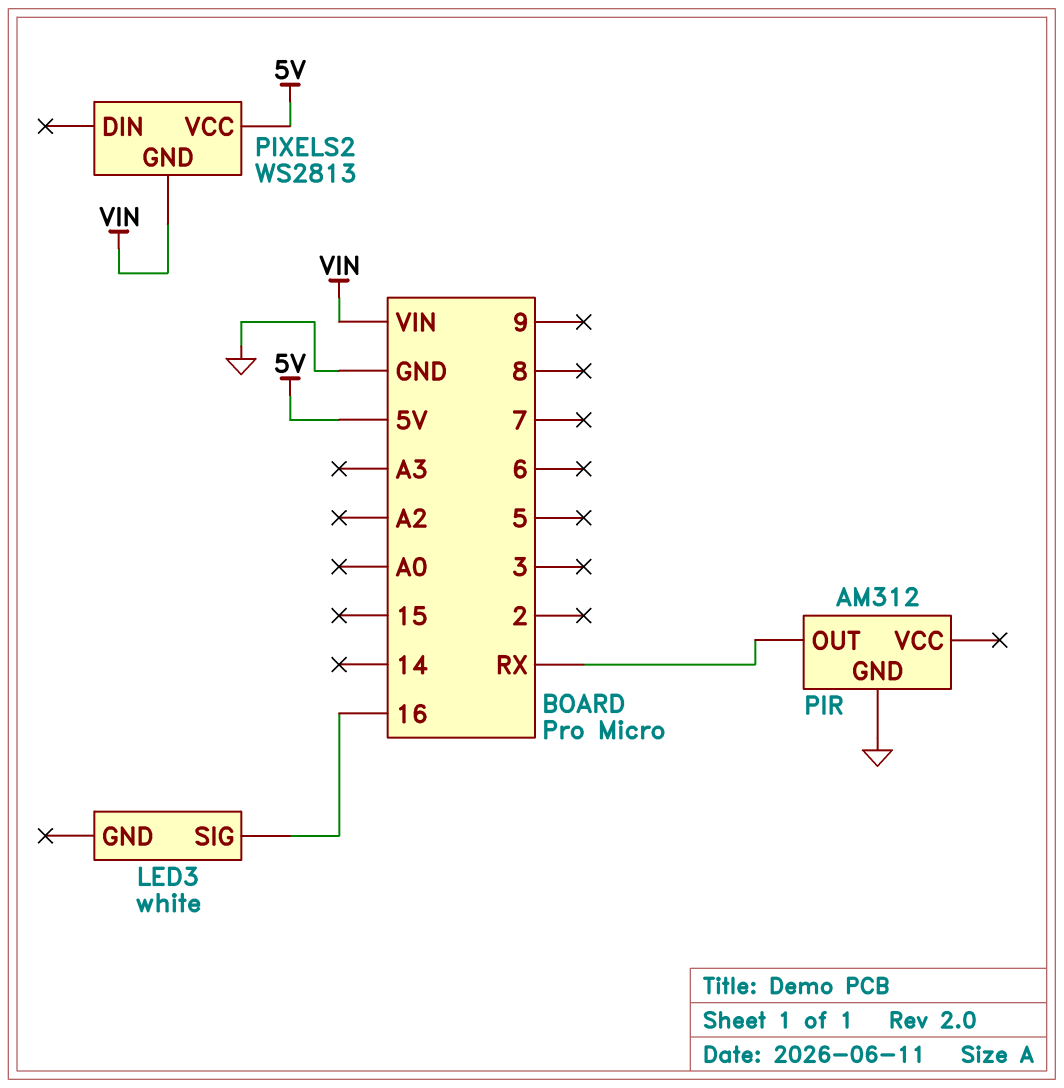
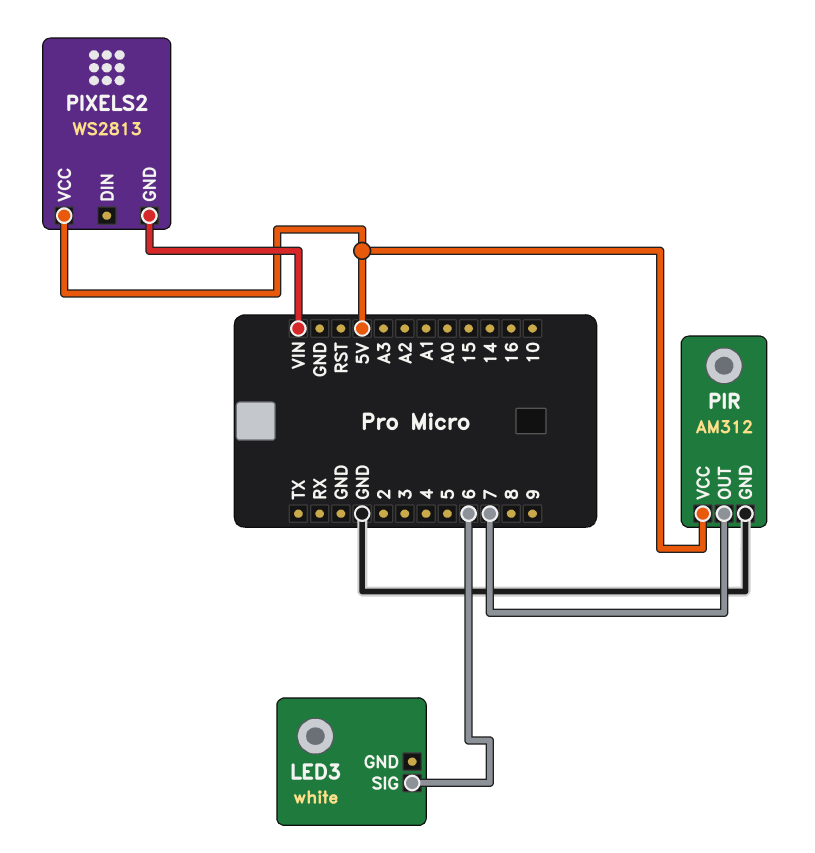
LED3 pin SIG: 16 -> 6
PIR pin OUT: RX -> 7
PIR pin VCC: none -> 5V

